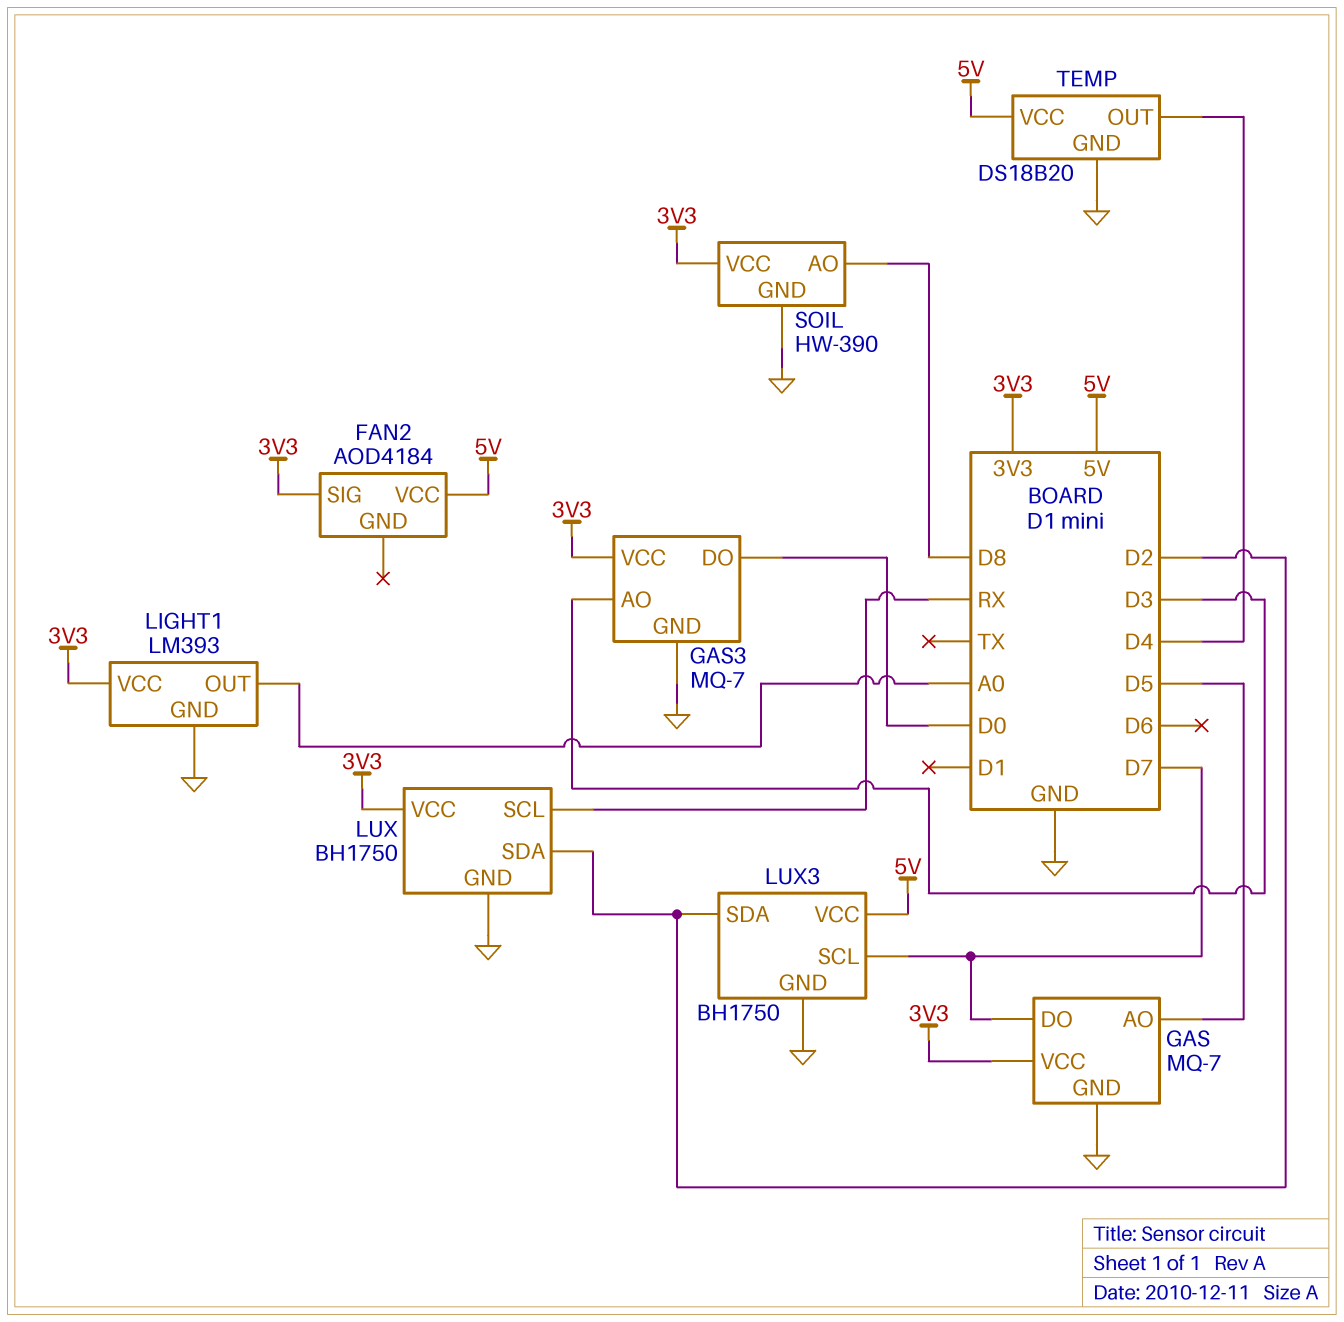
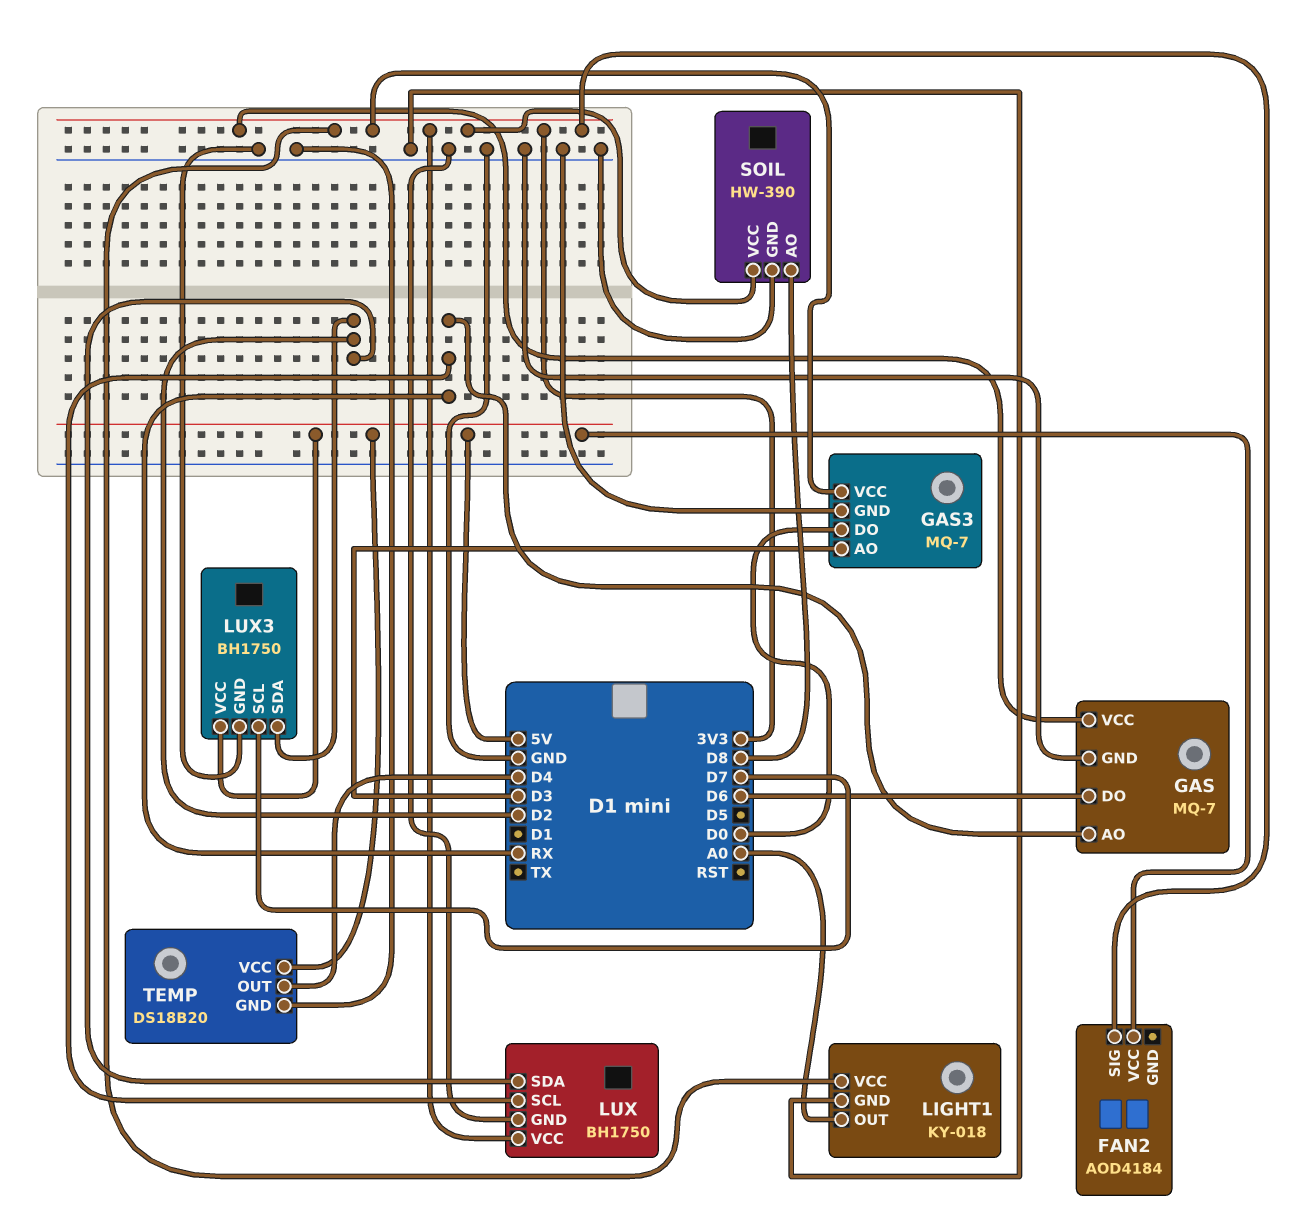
GAS pin AO: D5 -> RX
GAS pin DO: D7 -> D6
LIGHT1: LM393 -> KY-018

